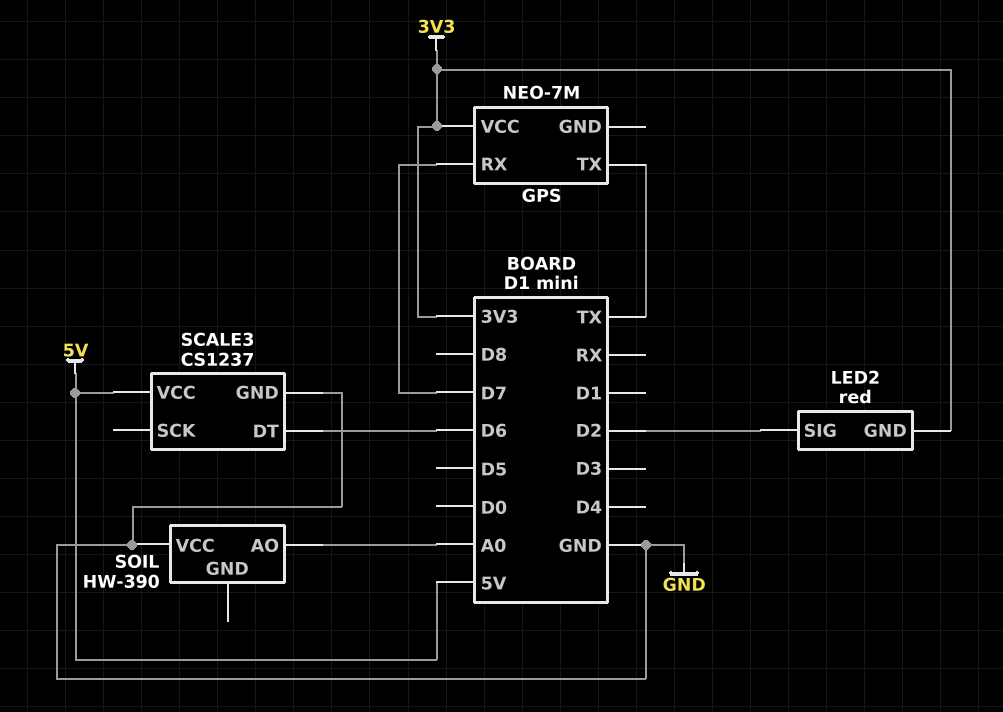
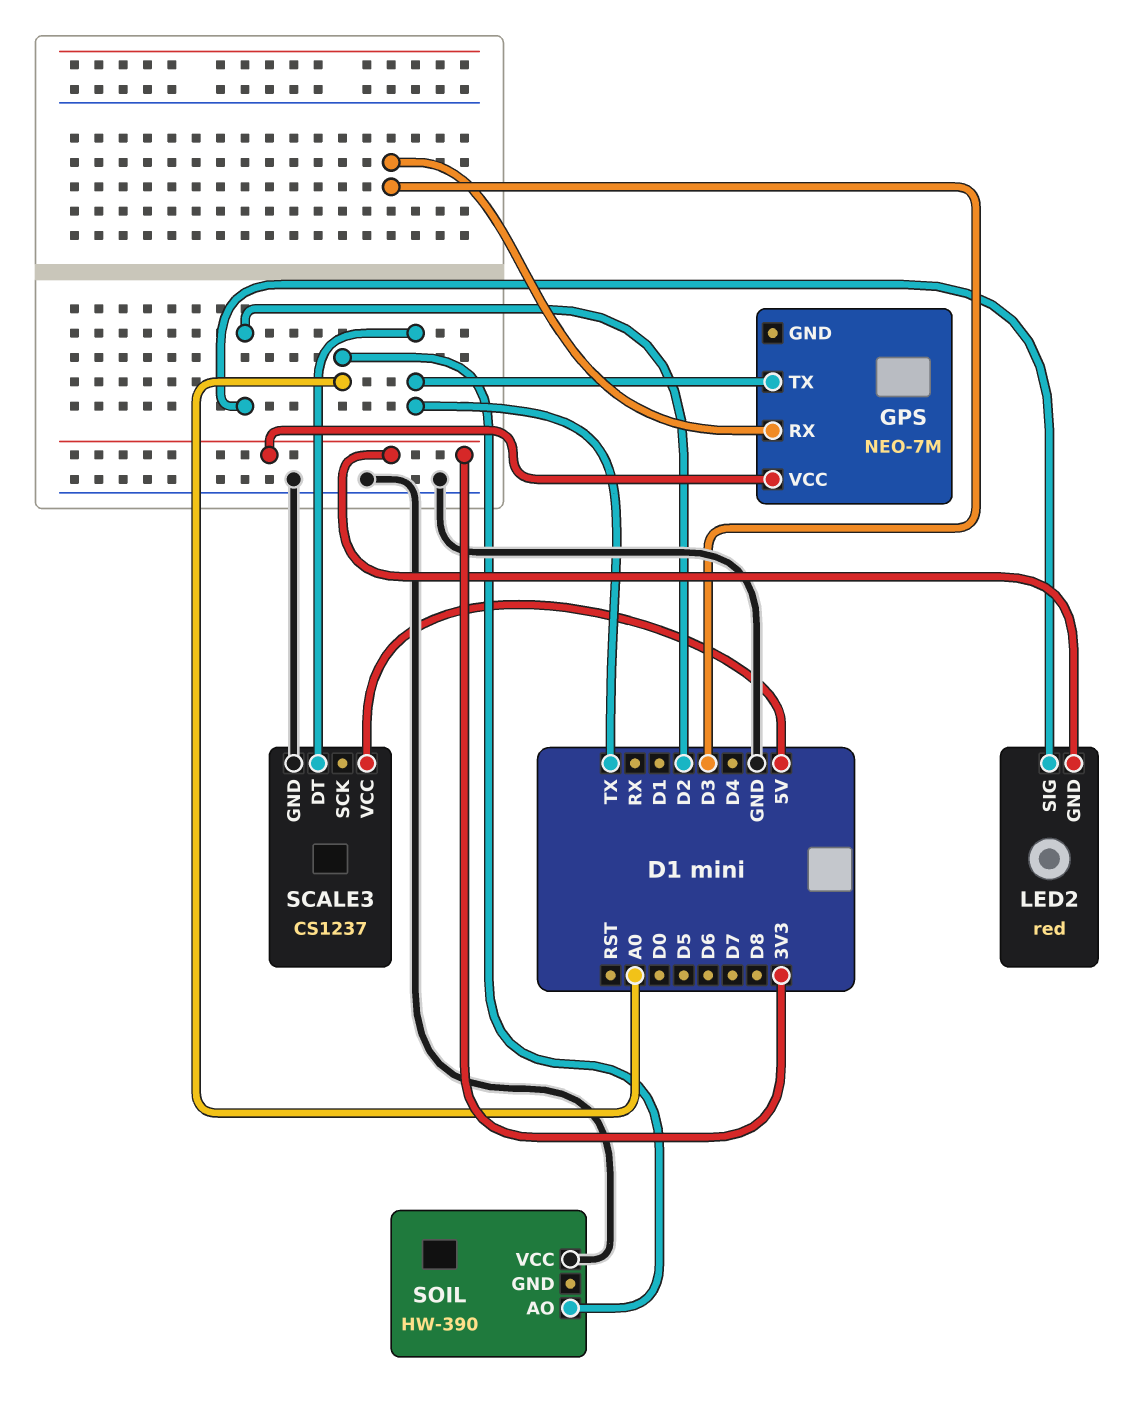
GPS pin RX: D7 -> D3
SCALE3 pin DT: D6 -> TX

